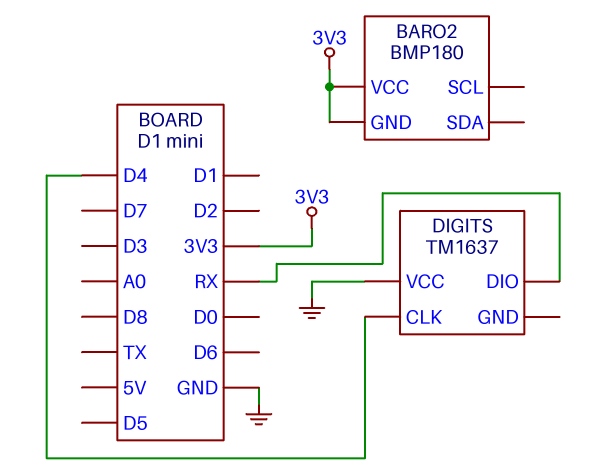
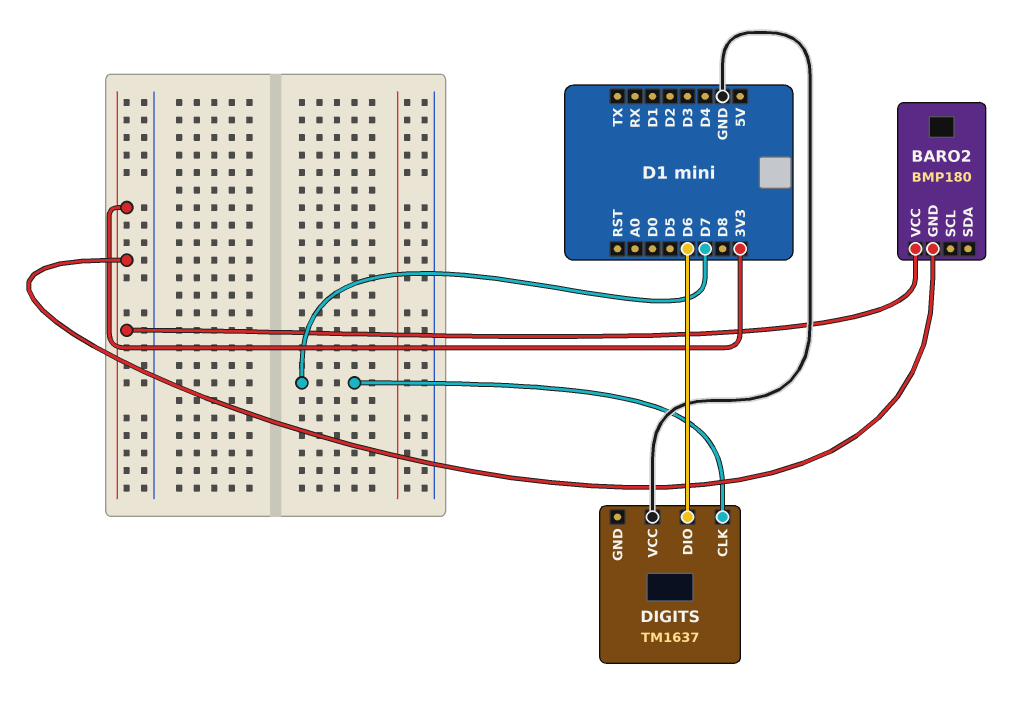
DIGITS pin CLK: D4 -> D7
DIGITS pin DIO: RX -> D6

